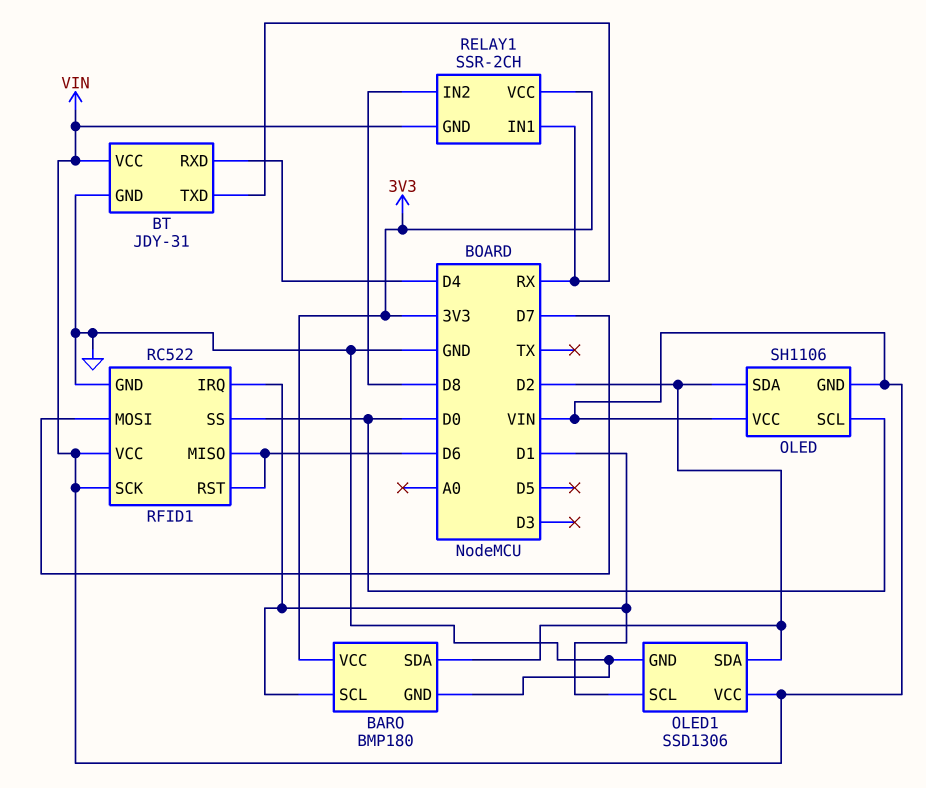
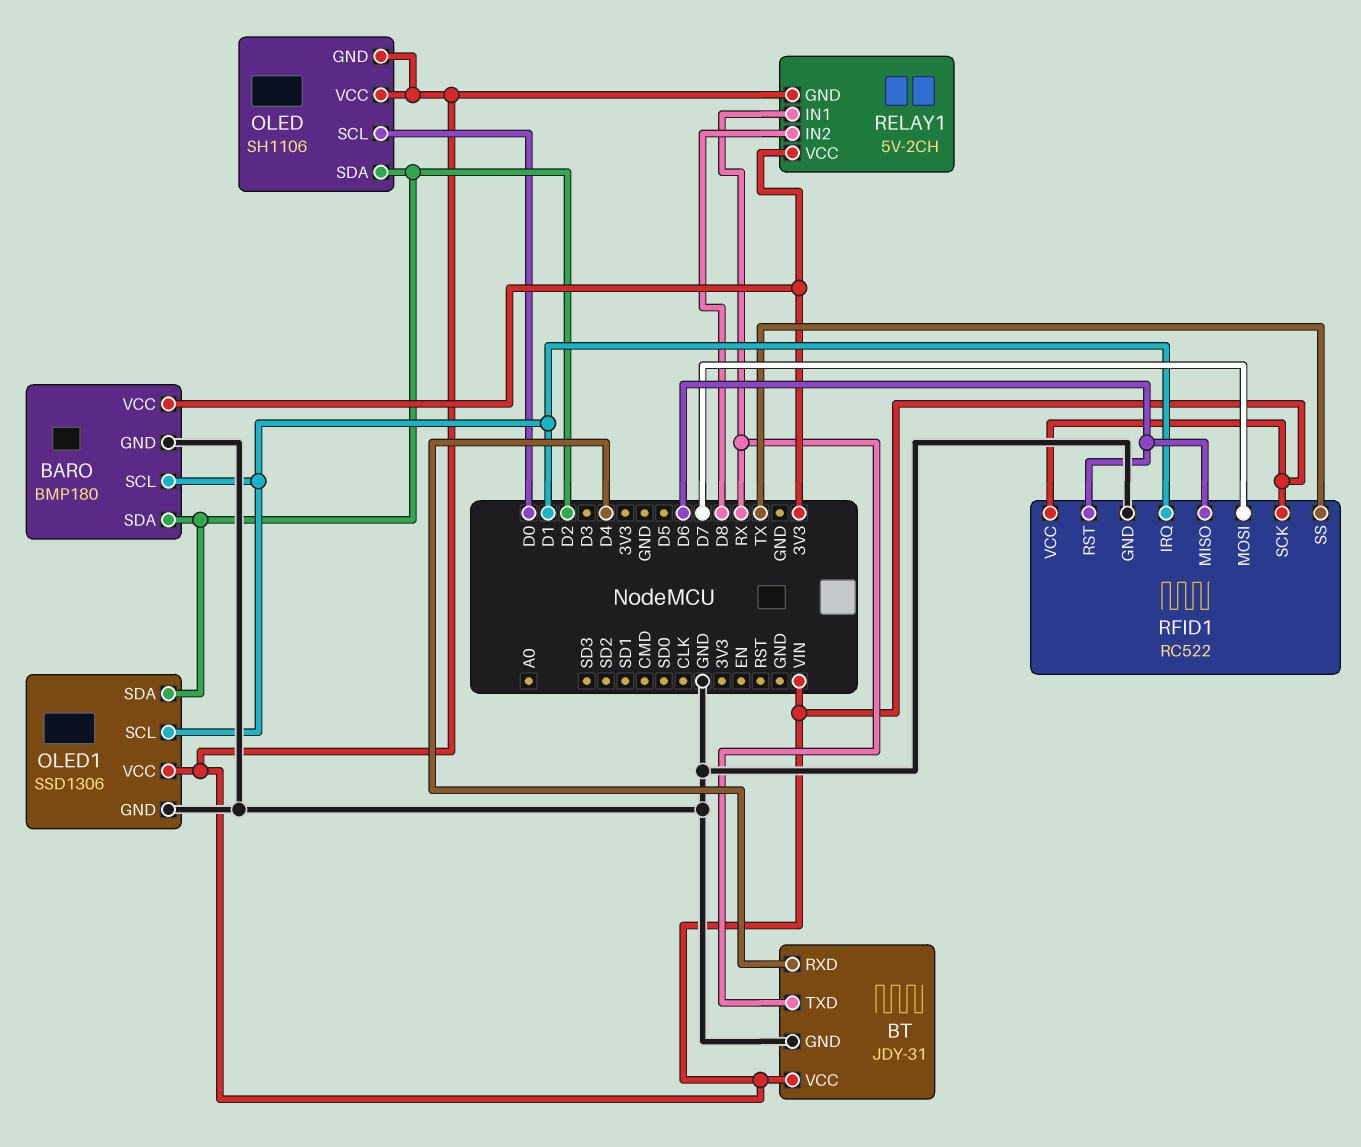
RELAY1: SSR-2CH -> 5V-2CH
RFID1 pin SS: D0 -> TX

